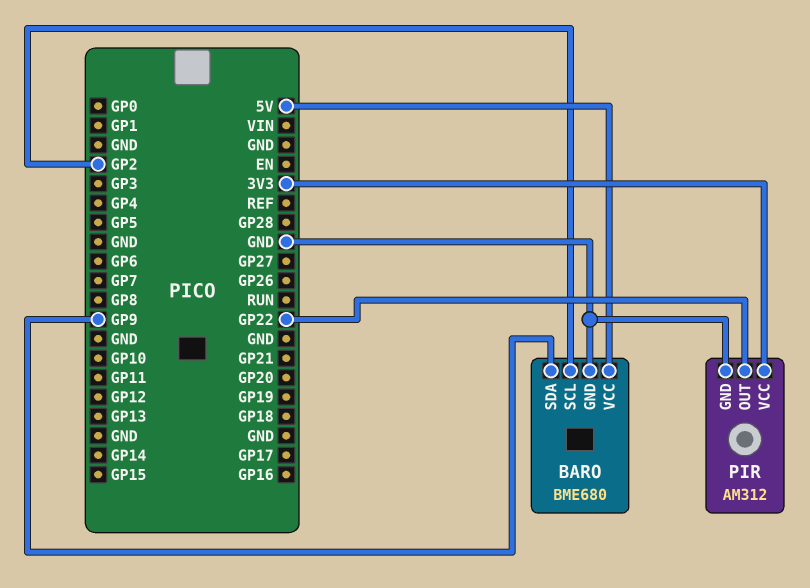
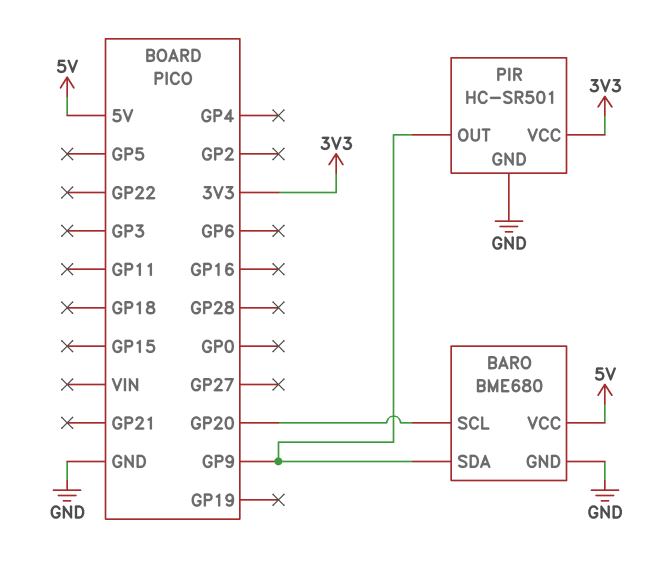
BARO pin SCL: GP2 -> GP20
PIR: AM312 -> HC-SR501
PIR pin OUT: GP22 -> GP9

